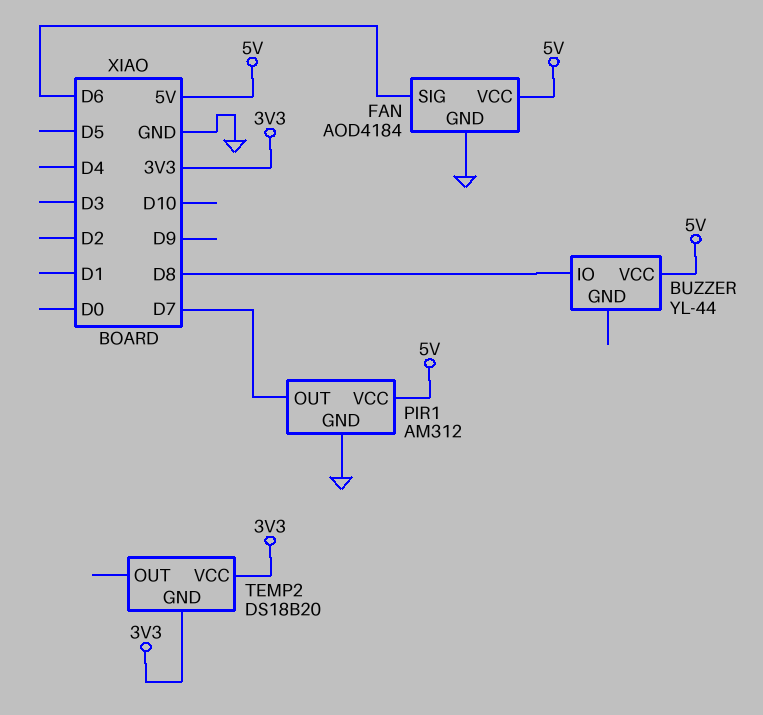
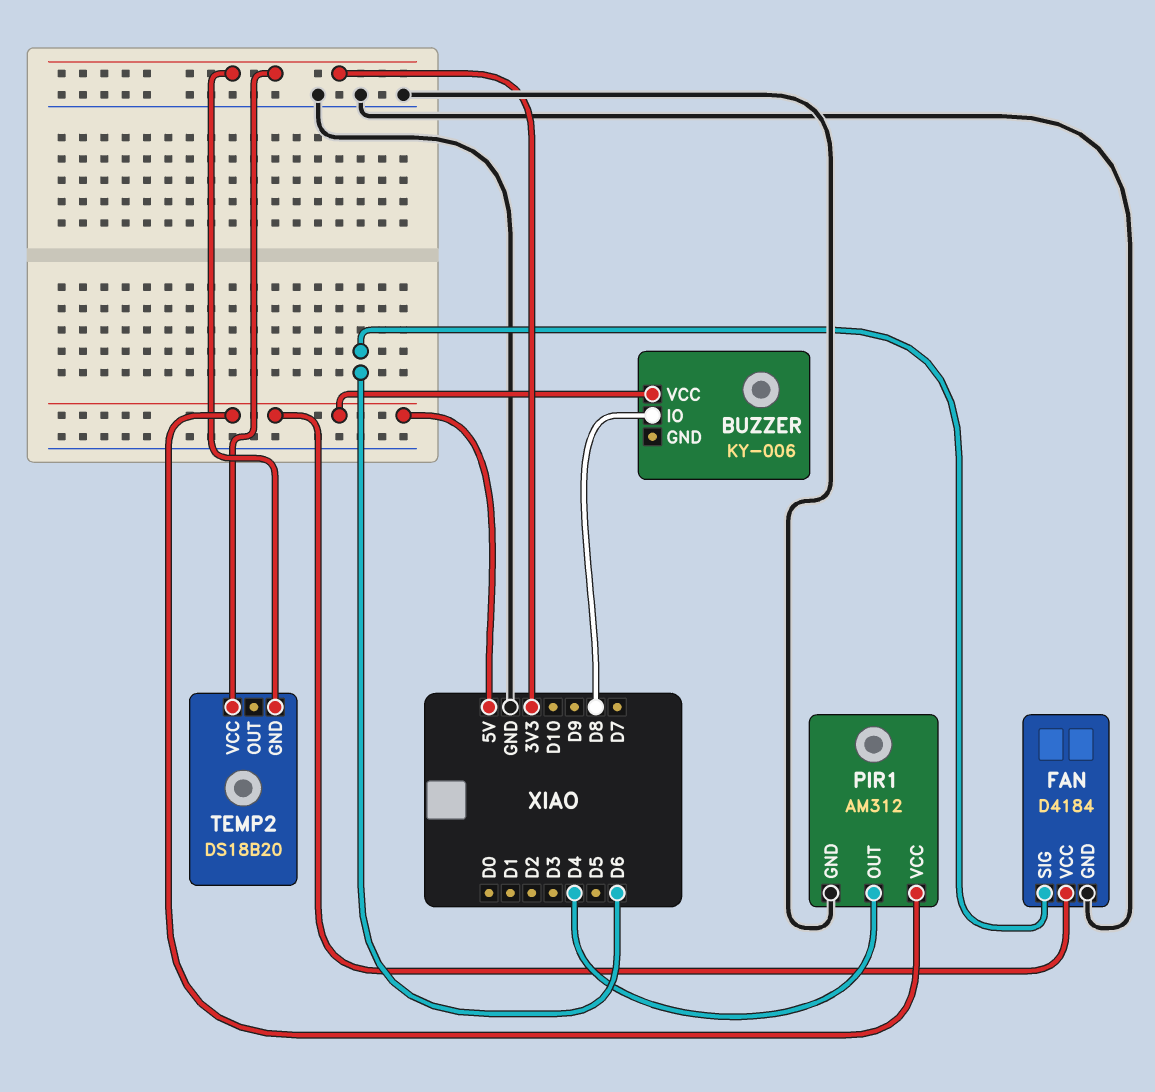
BUZZER: YL-44 -> KY-006
FAN: AOD4184 -> D4184
PIR1 pin OUT: D7 -> D4

